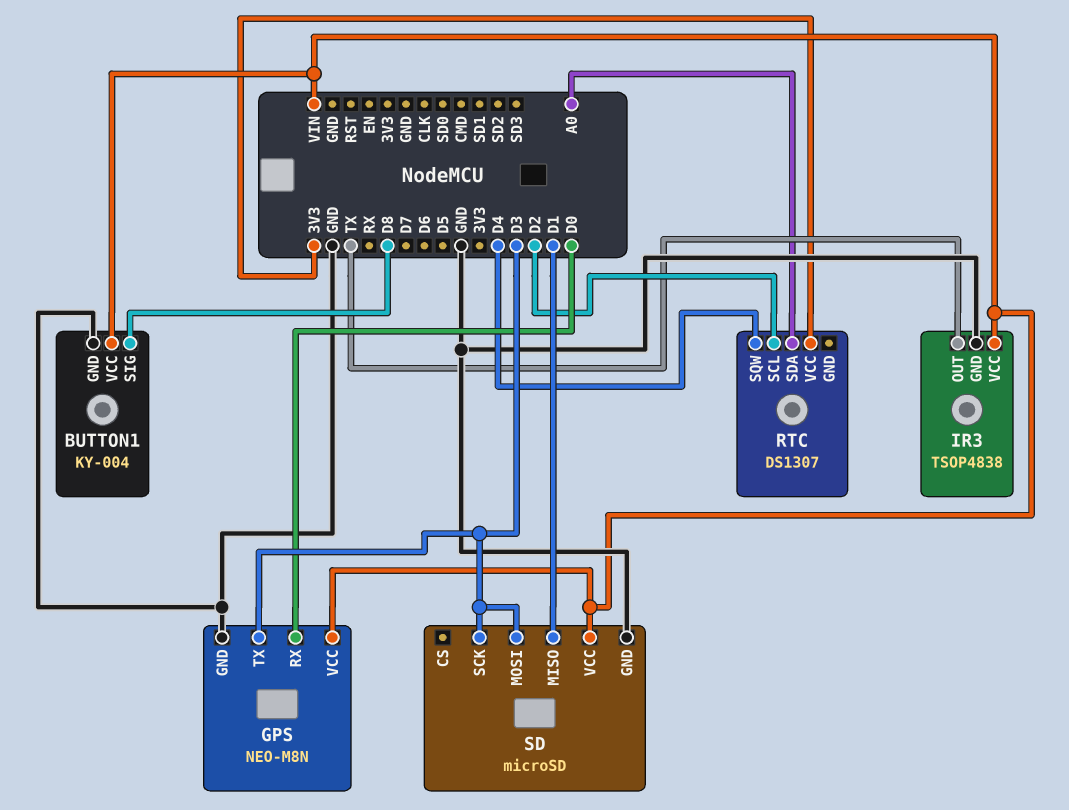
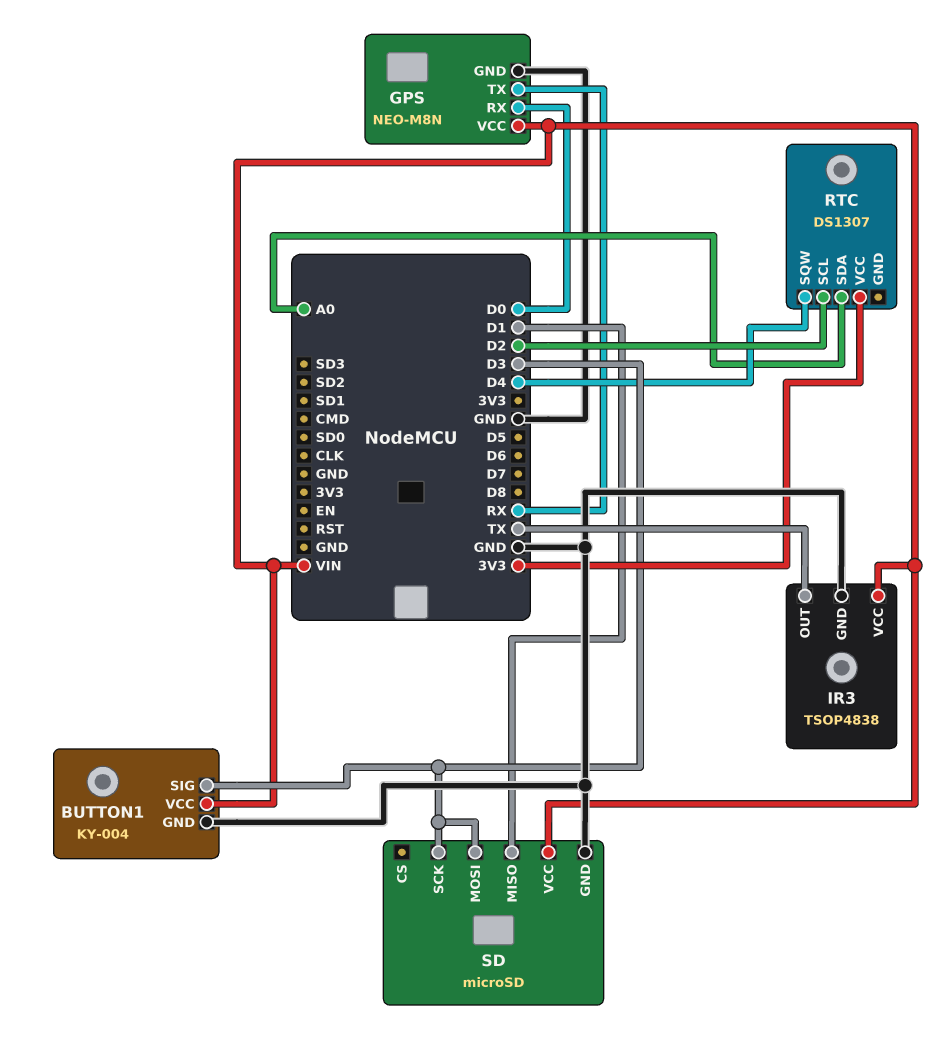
BUTTON1 pin SIG: D8 -> D3
GPS pin TX: D3 -> RX

